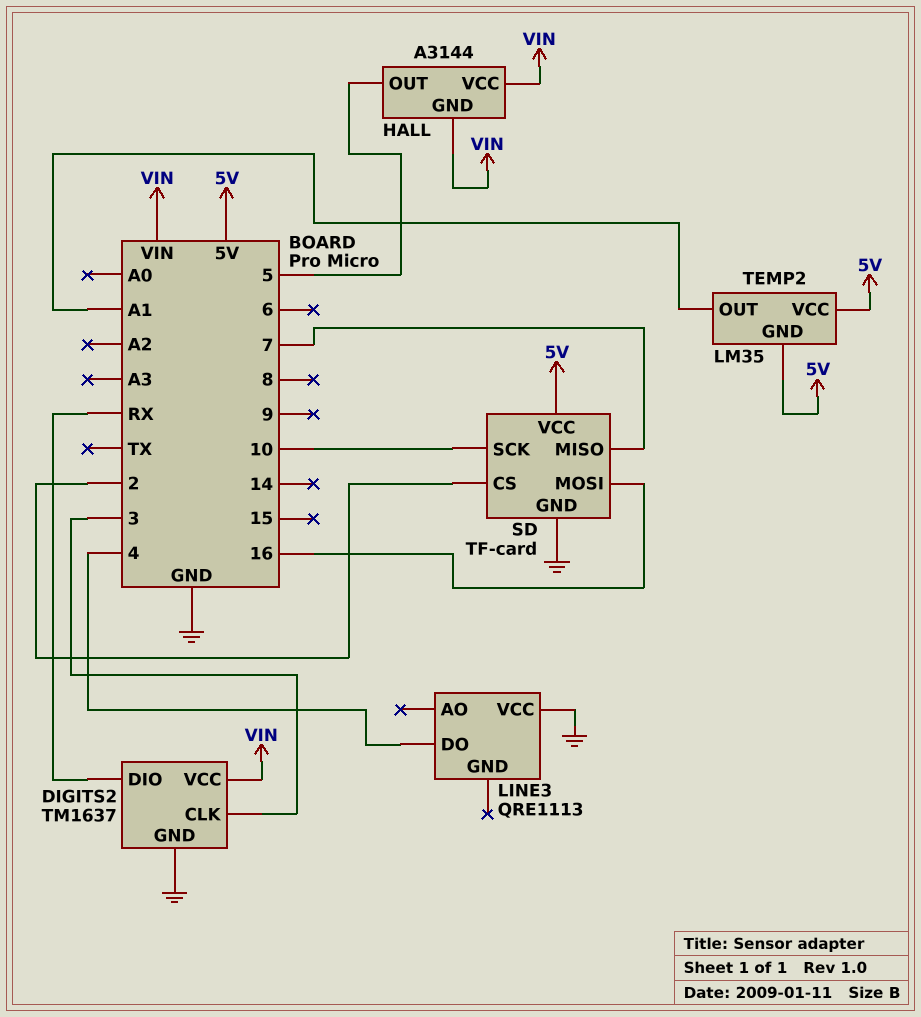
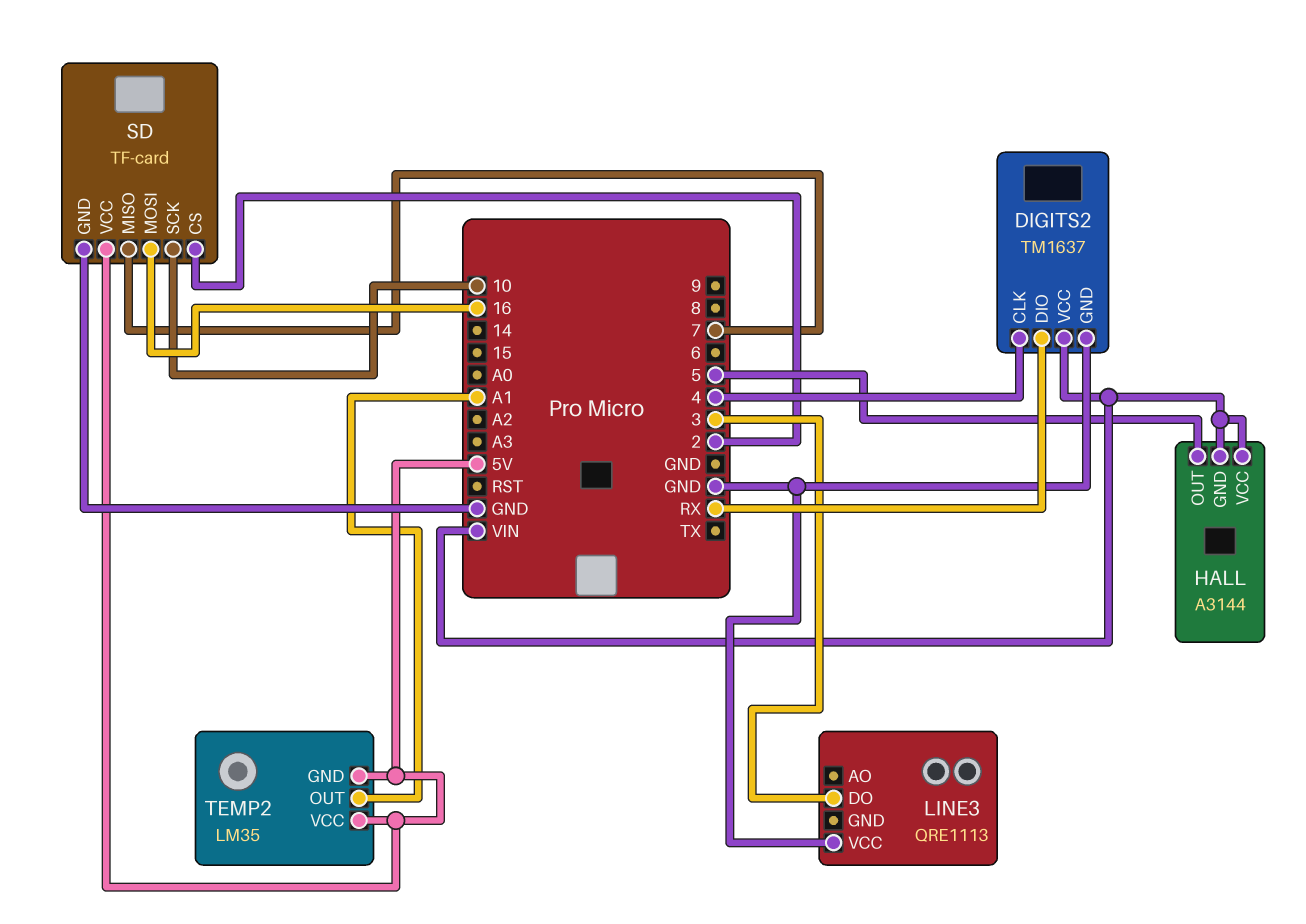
DIGITS2 pin CLK: 3 -> 4
LINE3 pin DO: 4 -> 3

